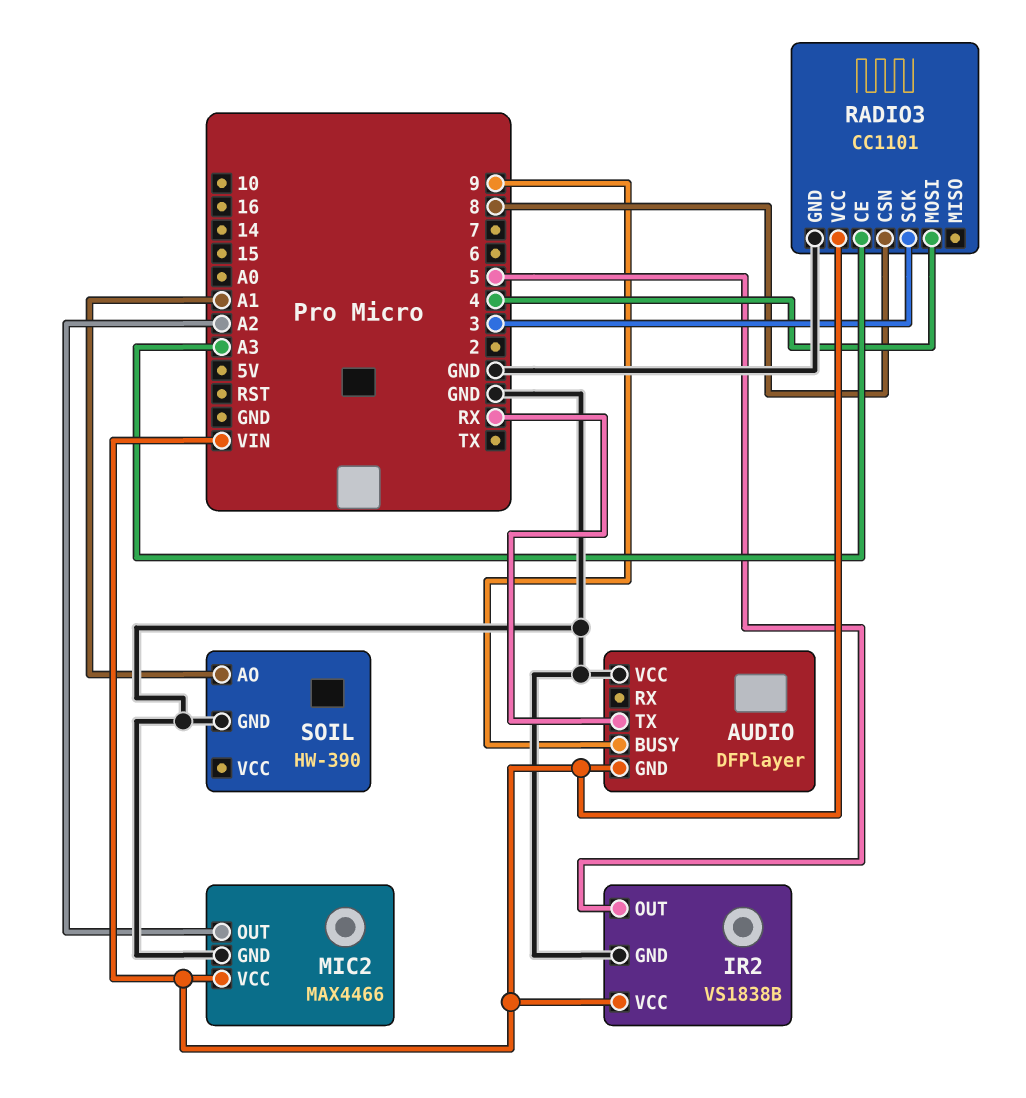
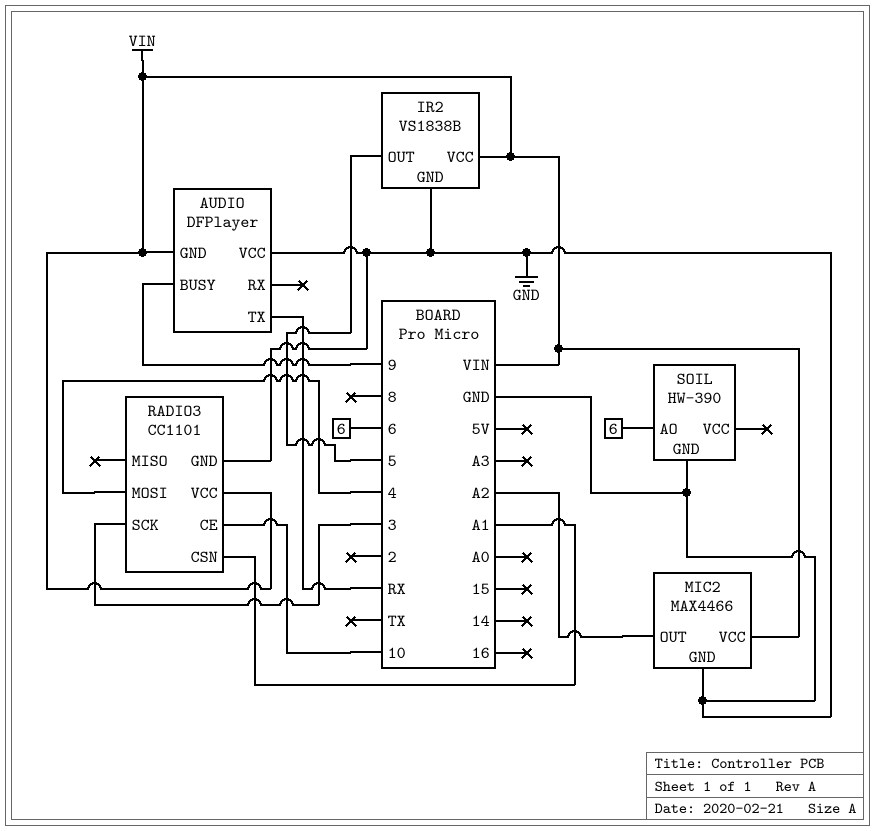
RADIO3 pin CE: A3 -> 10
RADIO3 pin CSN: 8 -> A1
SOIL pin AO: A1 -> 6

